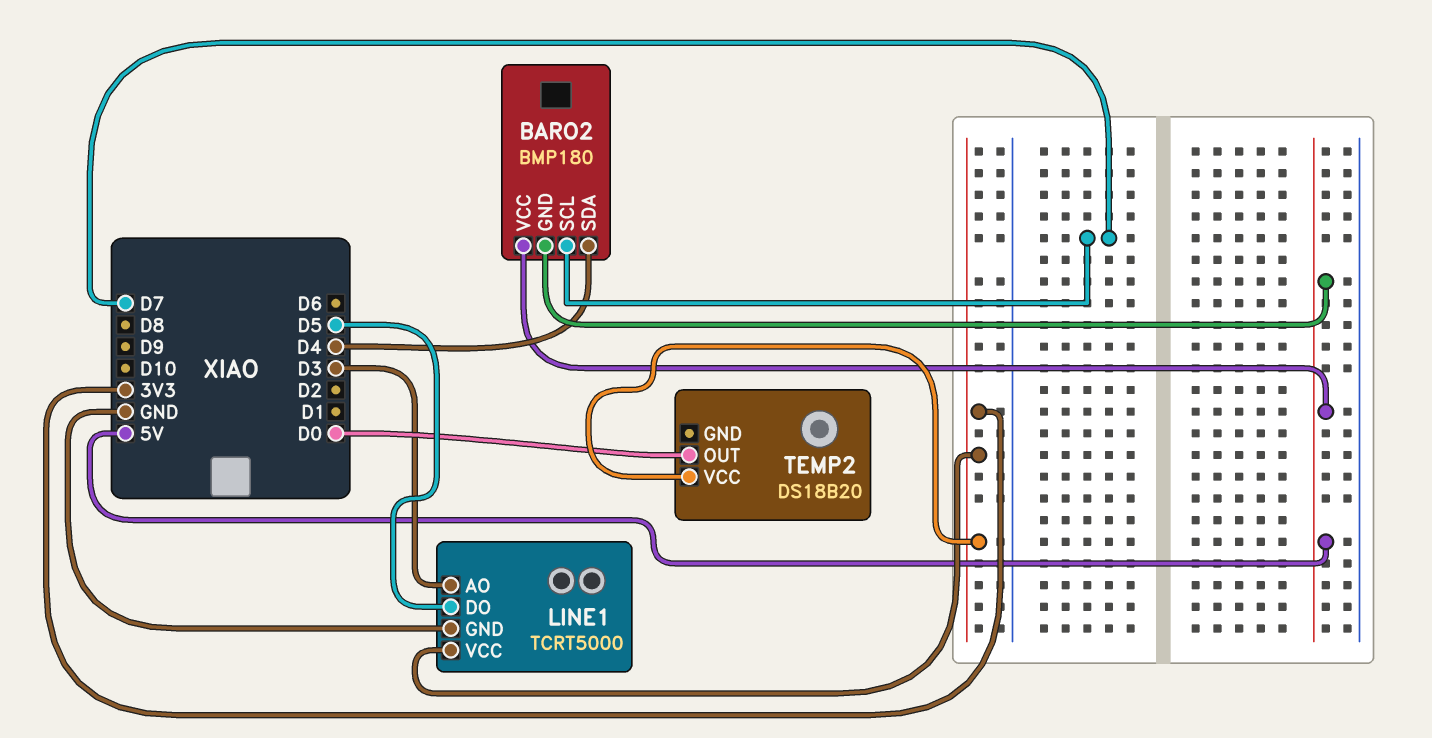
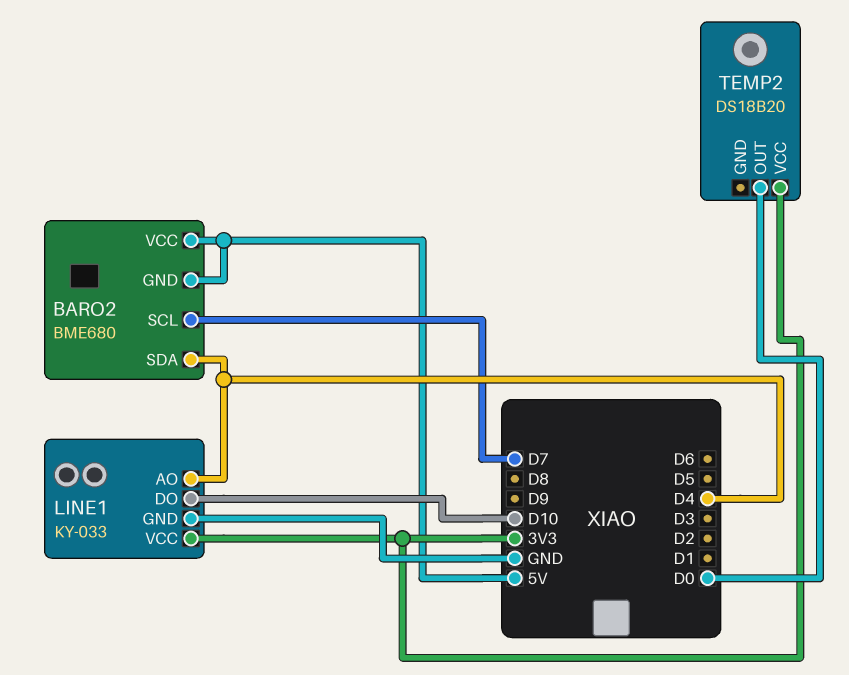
BARO2: BMP180 -> BME680
LINE1: TCRT5000 -> KY-033
LINE1 pin AO: D3 -> D4
LINE1 pin DO: D5 -> D10

